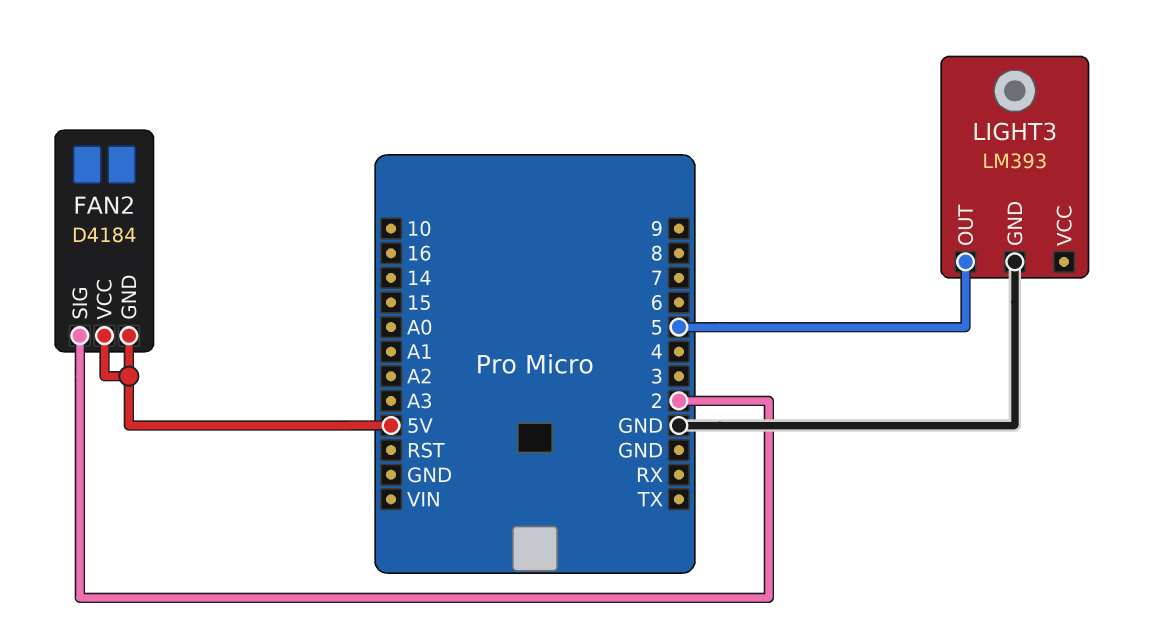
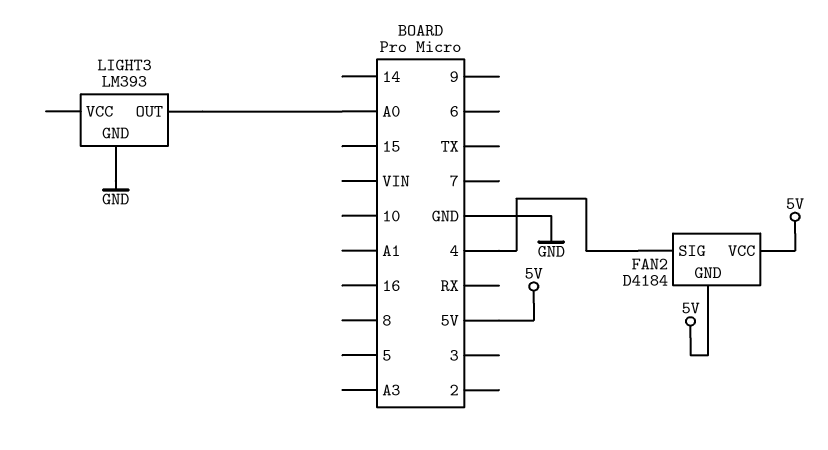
FAN2 pin SIG: 2 -> 4
LIGHT3 pin OUT: 5 -> A0

